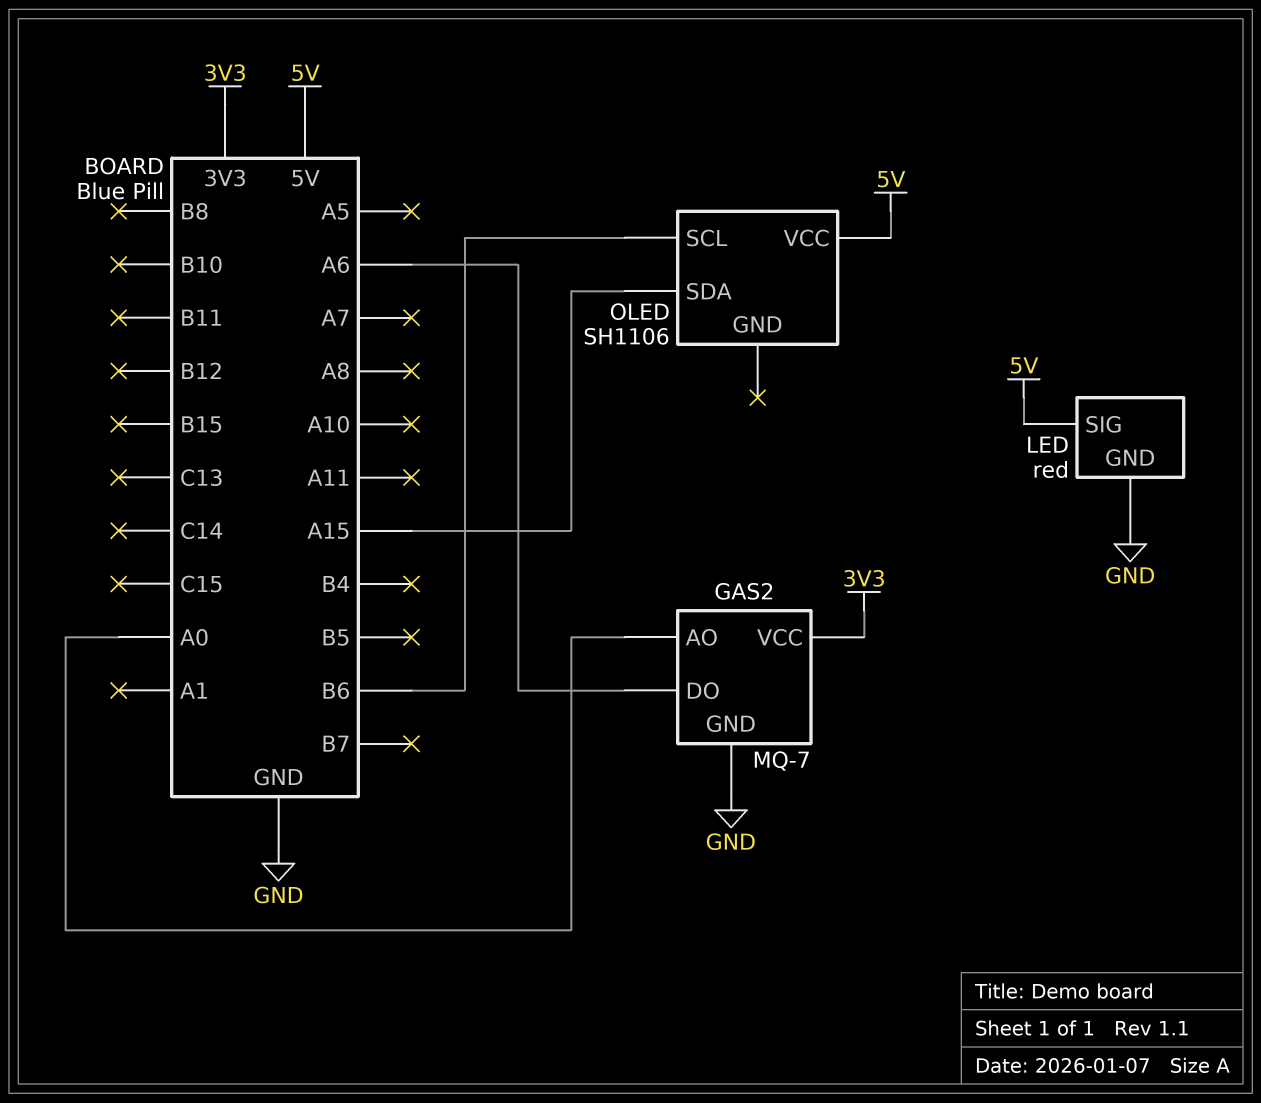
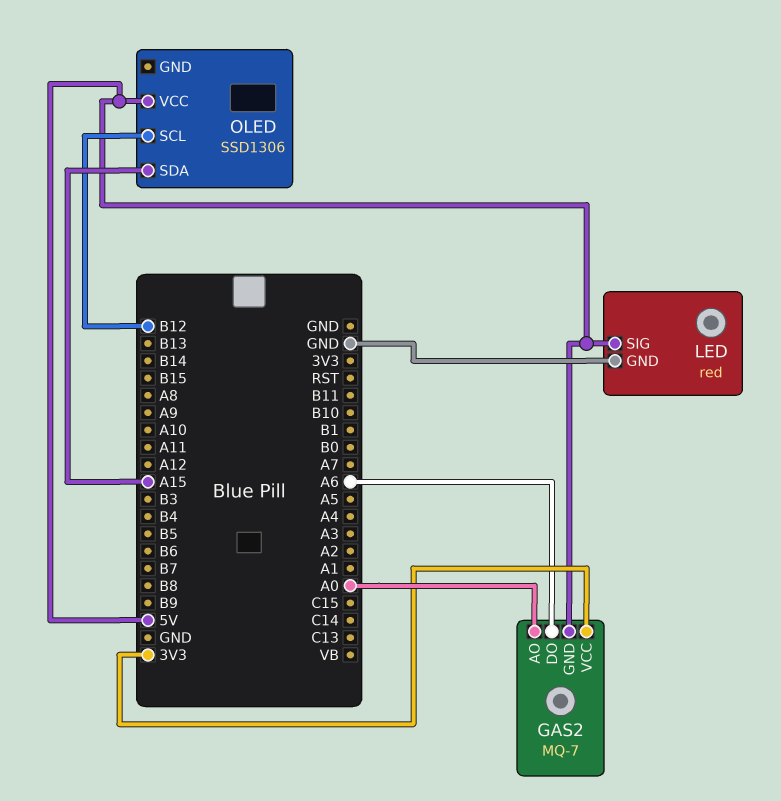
GAS2 pin GND: GND -> 5V
OLED: SH1106 -> SSD1306
OLED pin SCL: B6 -> B12

